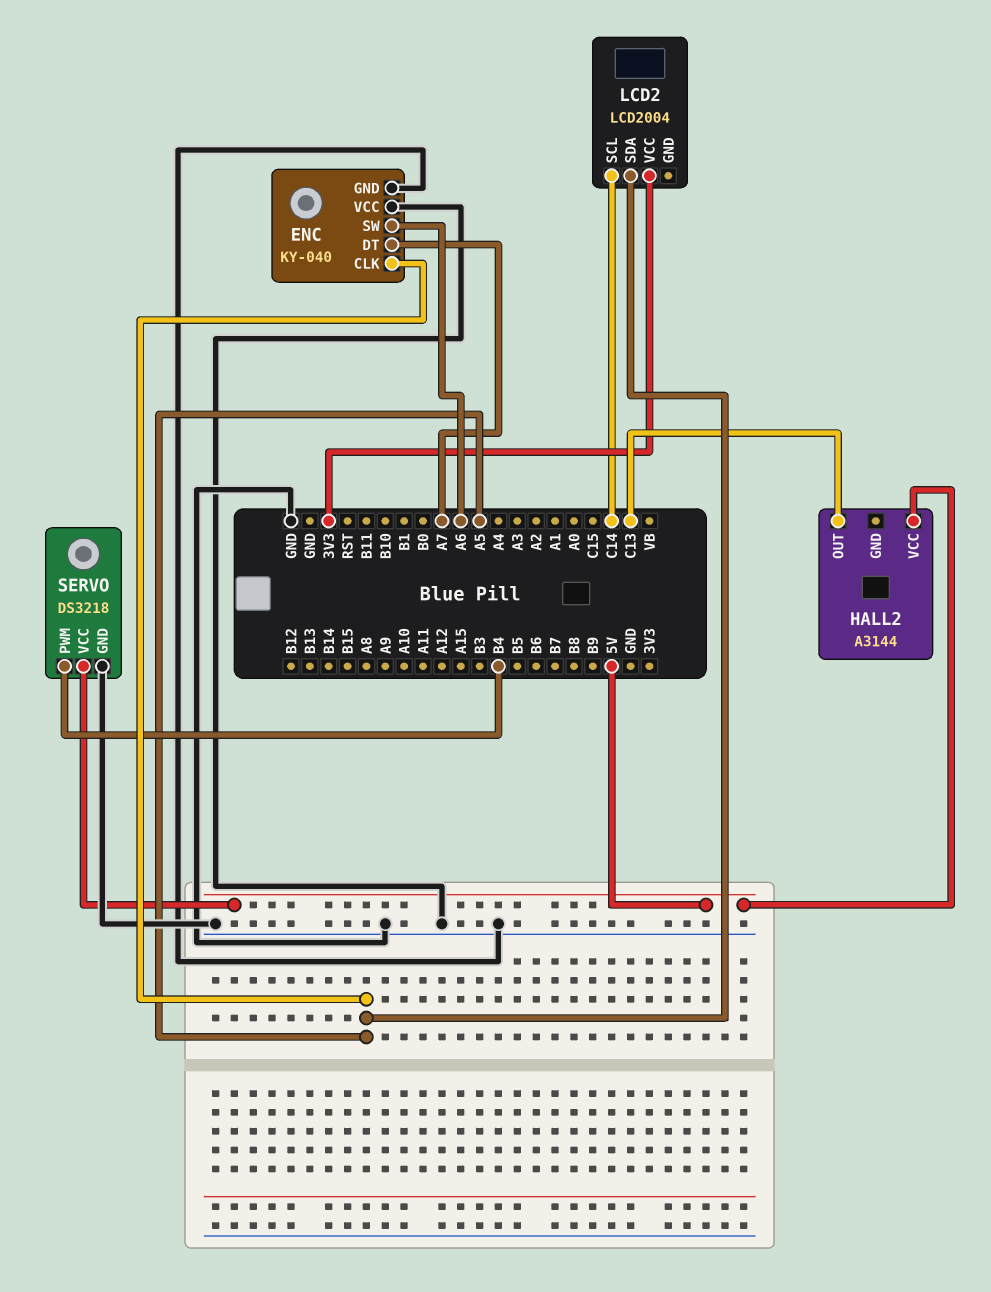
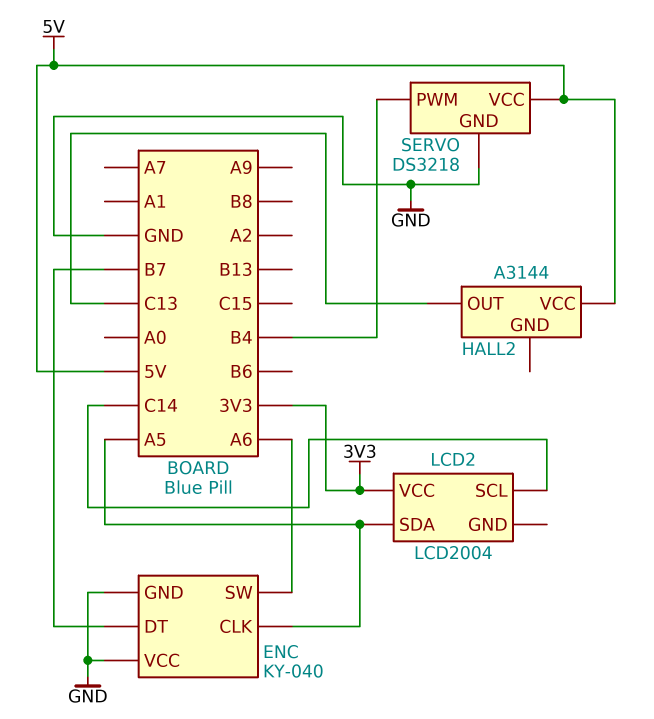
ENC pin DT: A7 -> B7

